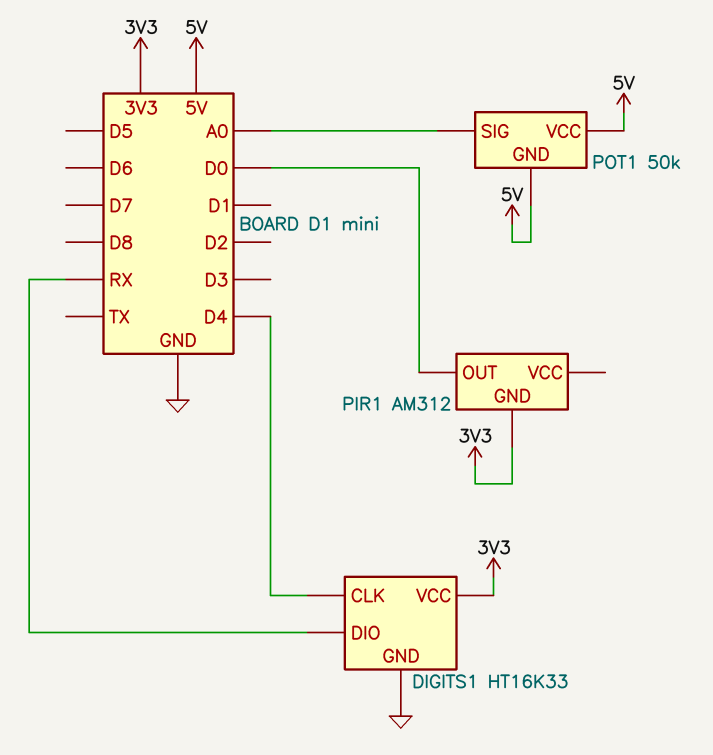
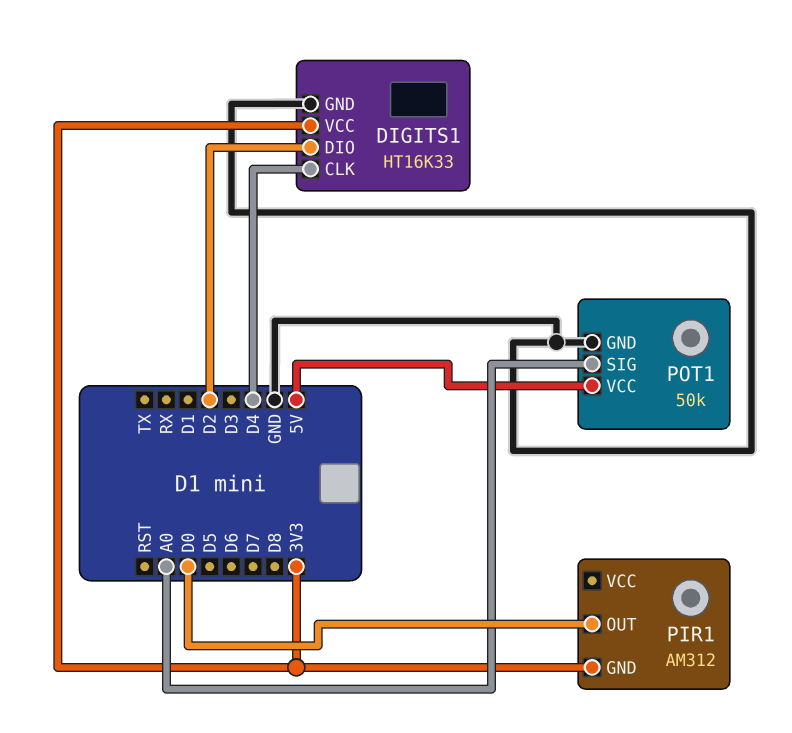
DIGITS1 pin DIO: RX -> D2
POT1 pin GND: 5V -> GND

